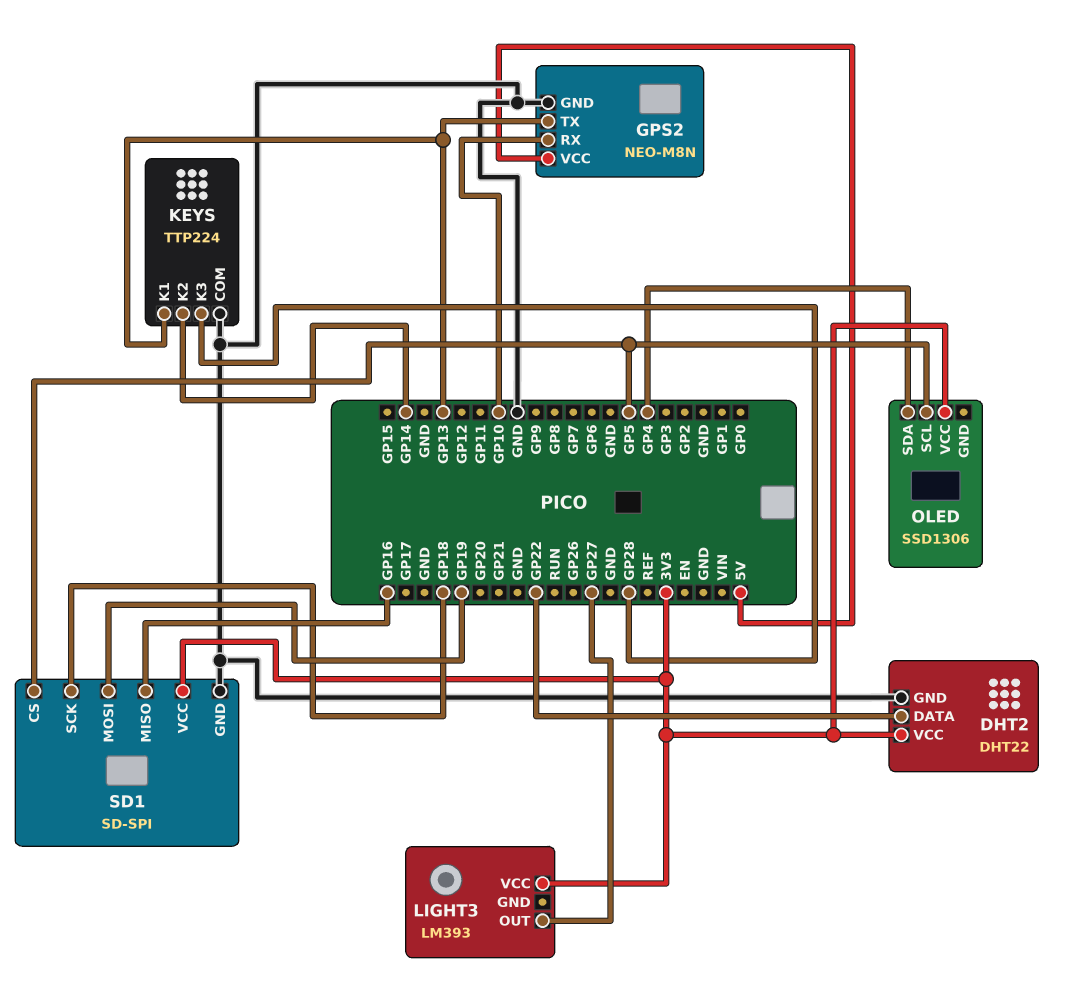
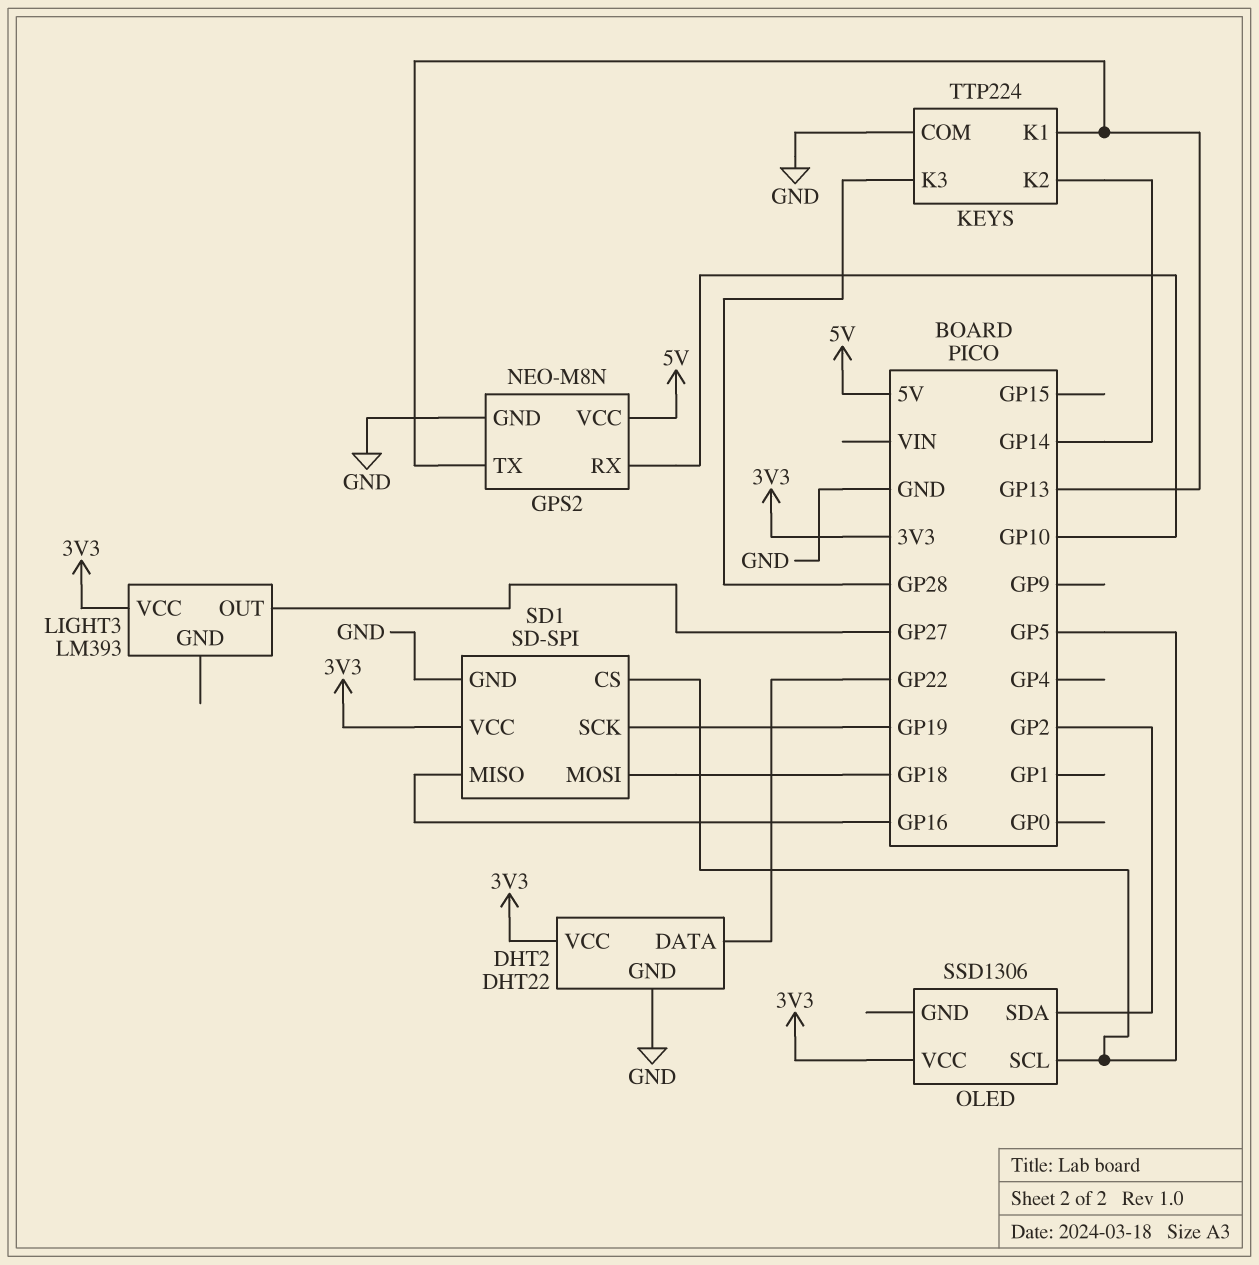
OLED pin SDA: GP4 -> GP2
SD1 pin MOSI: GP19 -> GP18
SD1 pin SCK: GP18 -> GP19

